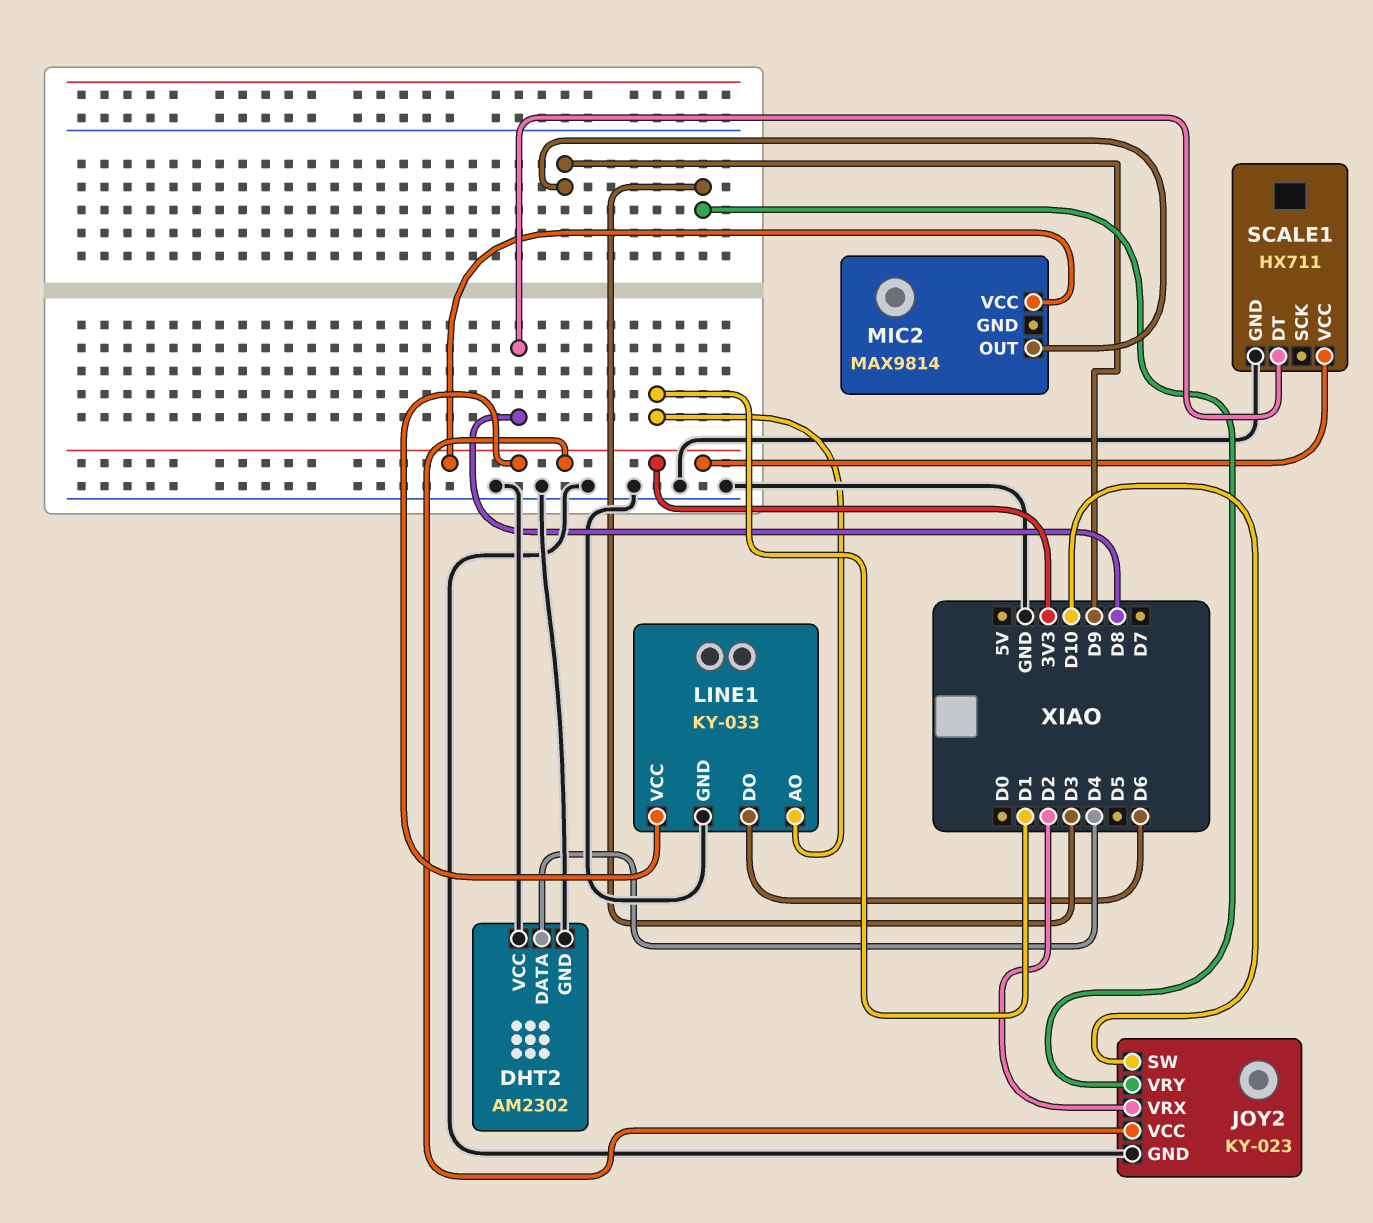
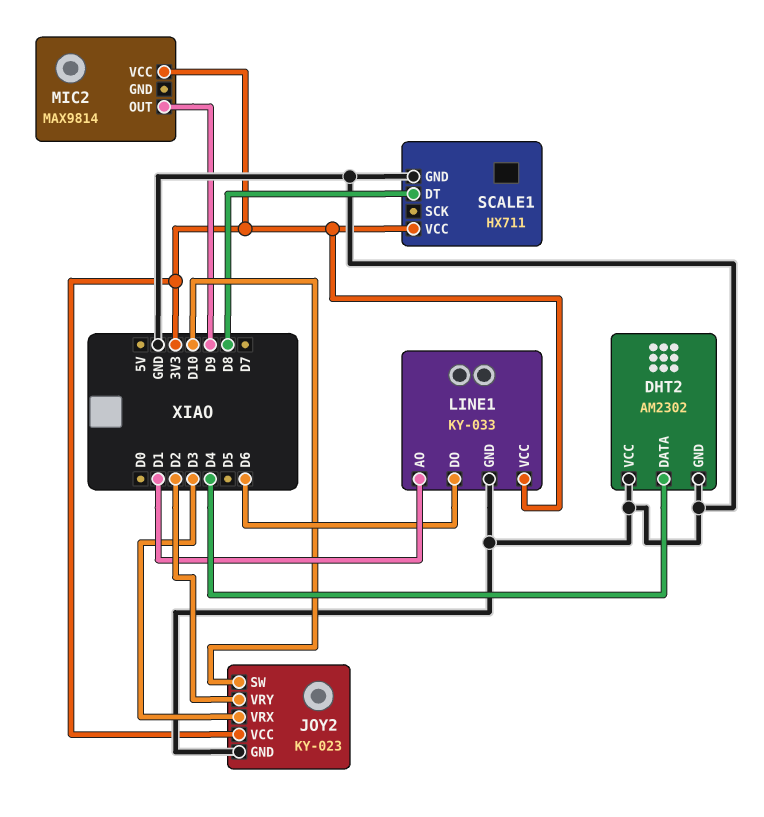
JOY2 pin VRX: D2 -> D3
JOY2 pin VRY: D3 -> D2

